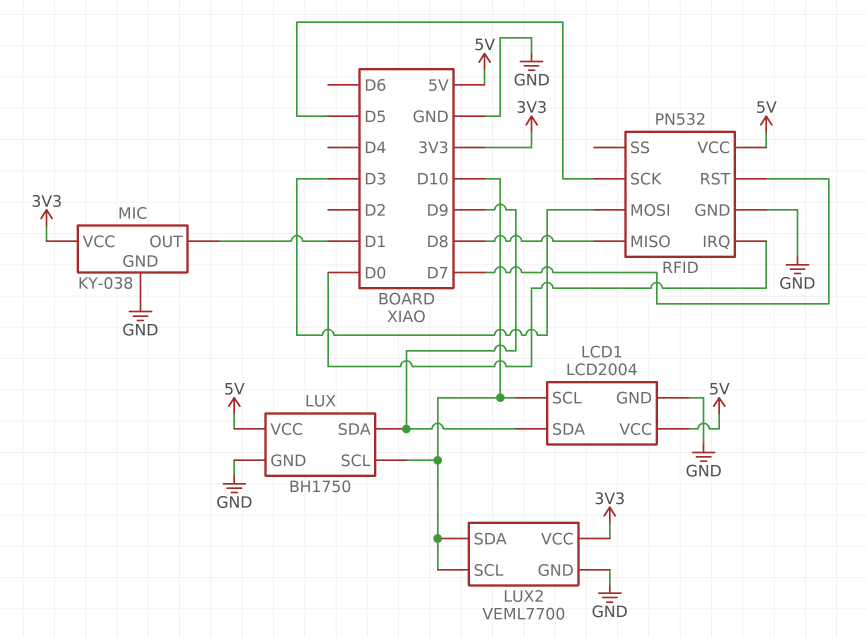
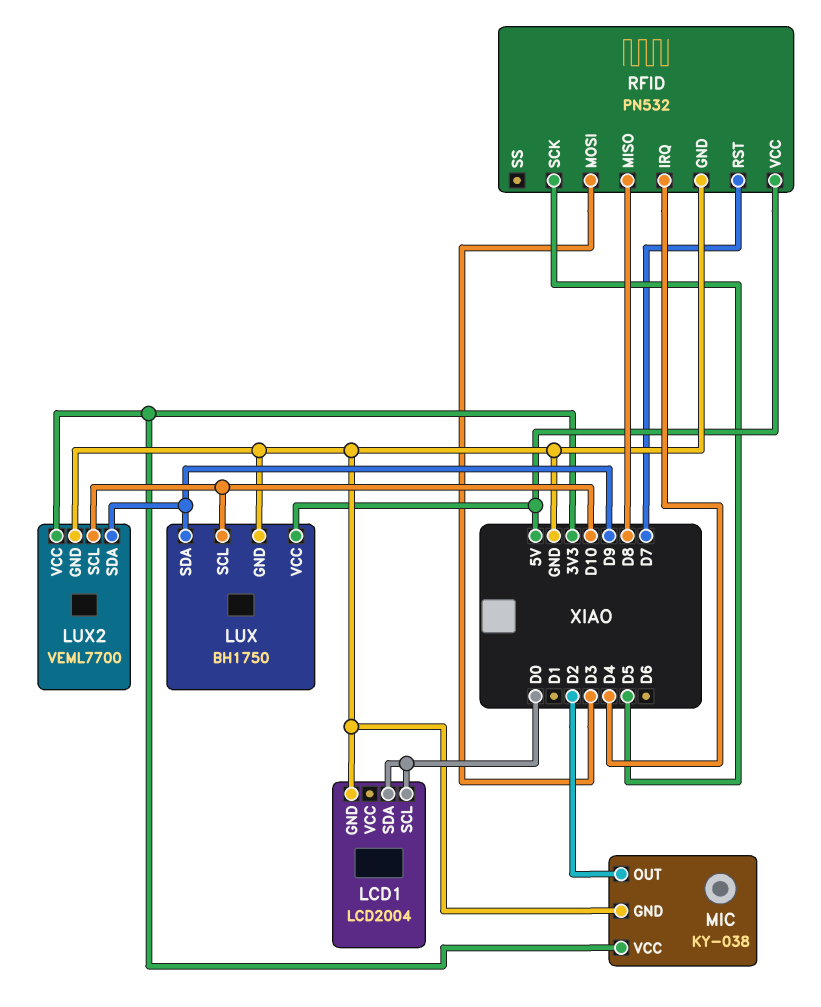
LCD1 pin SCL: D10 -> D0
LCD1 pin SDA: D9 -> D0
LCD1 pin VCC: 5V -> none
LUX2 pin SDA: D10 -> D9
MIC pin OUT: D1 -> D2
RFID pin IRQ: D0 -> D4

